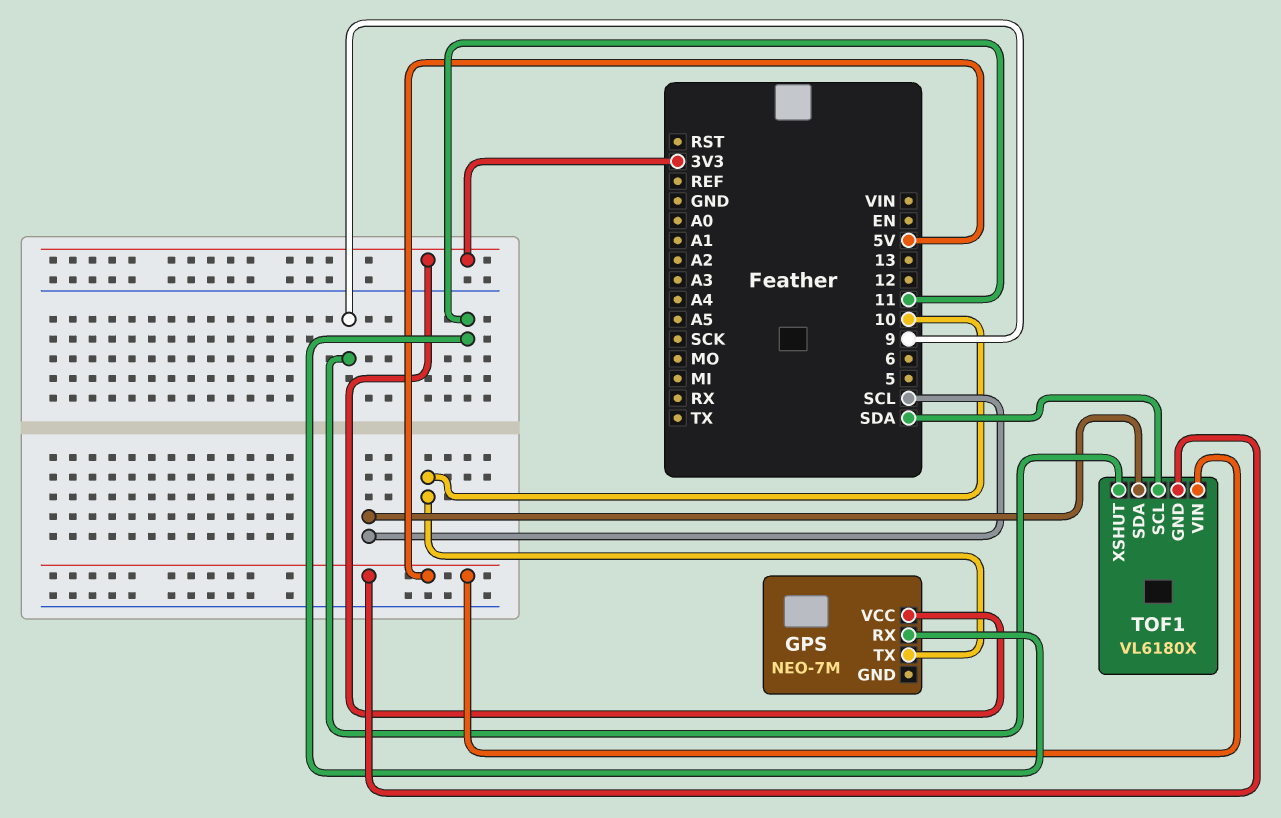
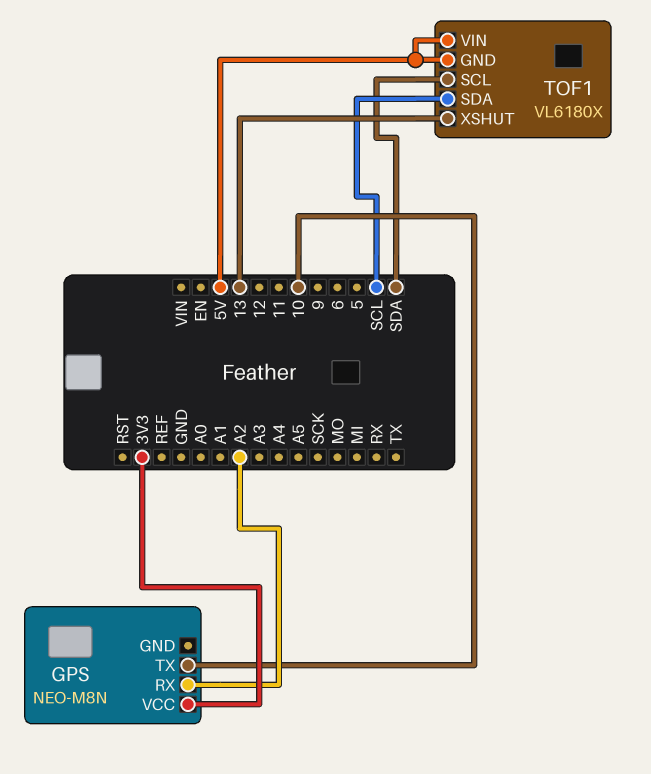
GPS: NEO-7M -> NEO-M8N
GPS pin RX: 11 -> A2
TOF1 pin XSHUT: 9 -> 13

